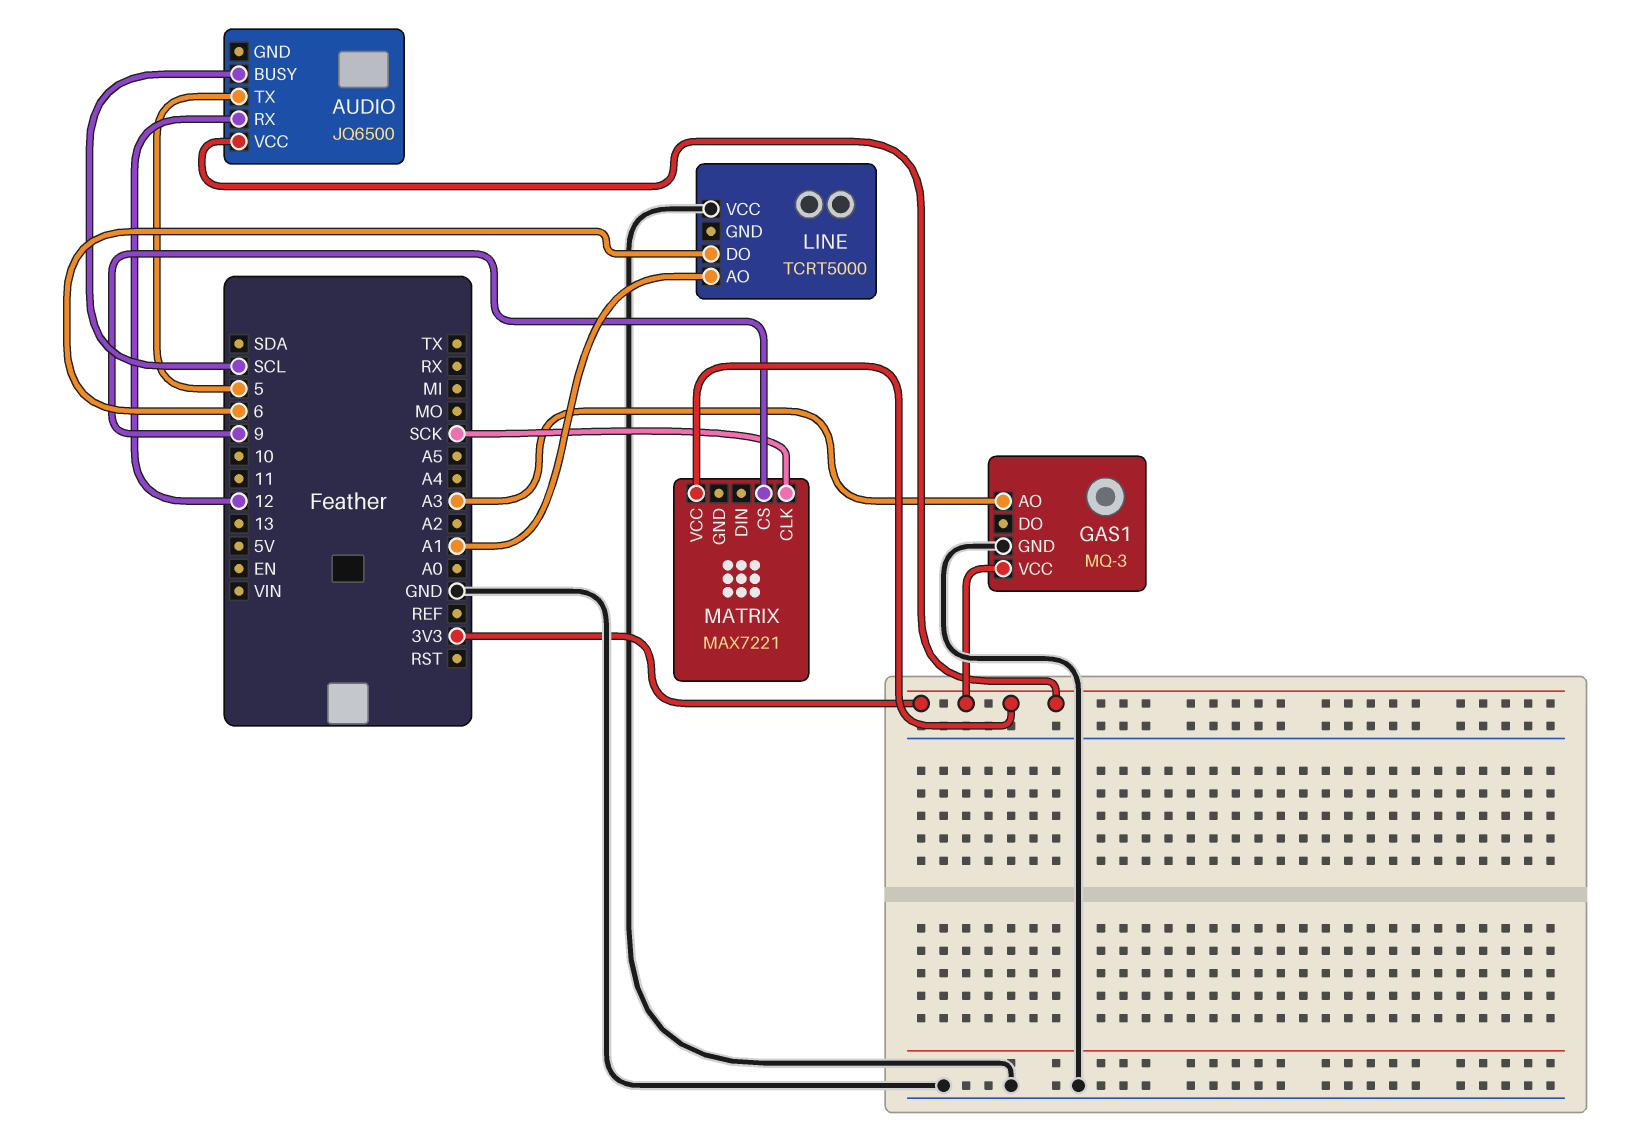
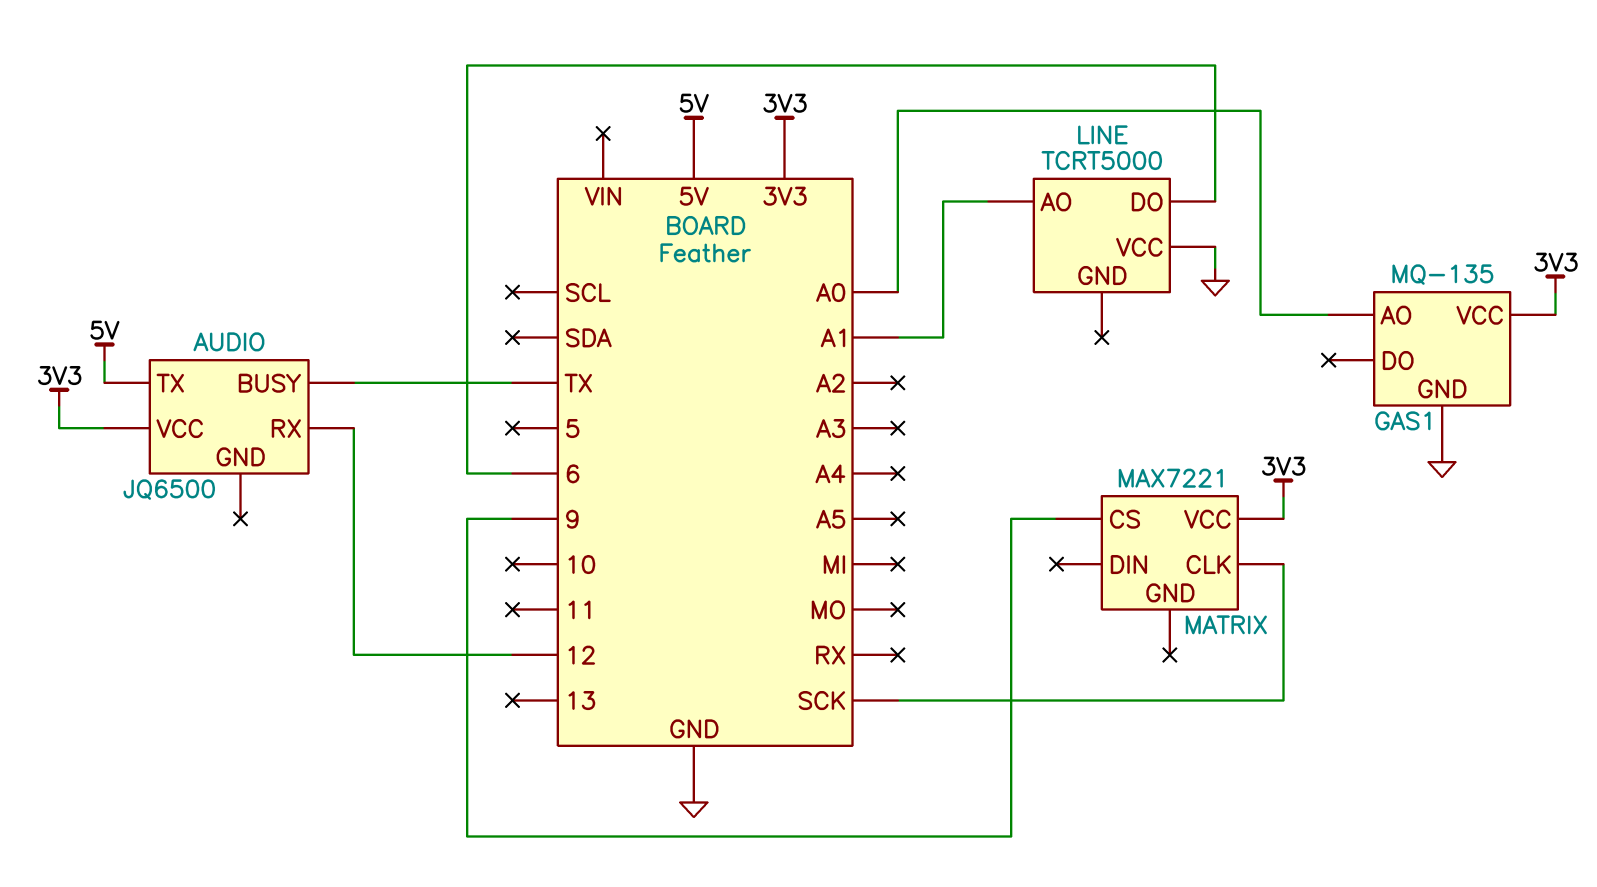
AUDIO pin BUSY: SCL -> TX
AUDIO pin TX: 5 -> 5V
GAS1: MQ-3 -> MQ-135
GAS1 pin AO: A3 -> A0

